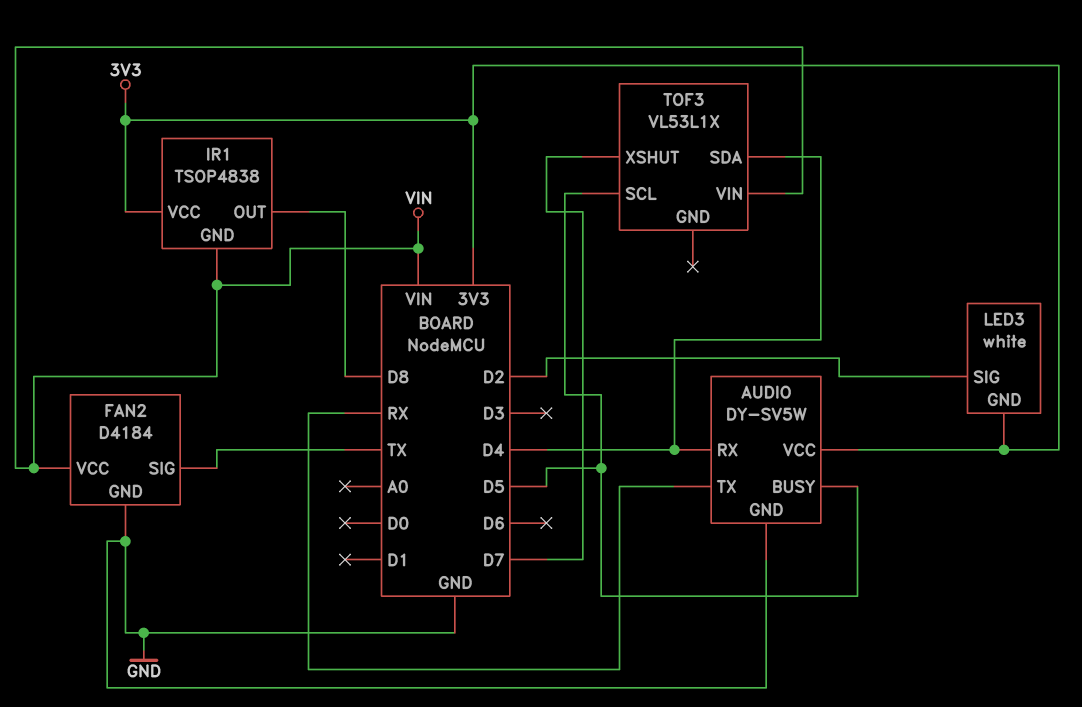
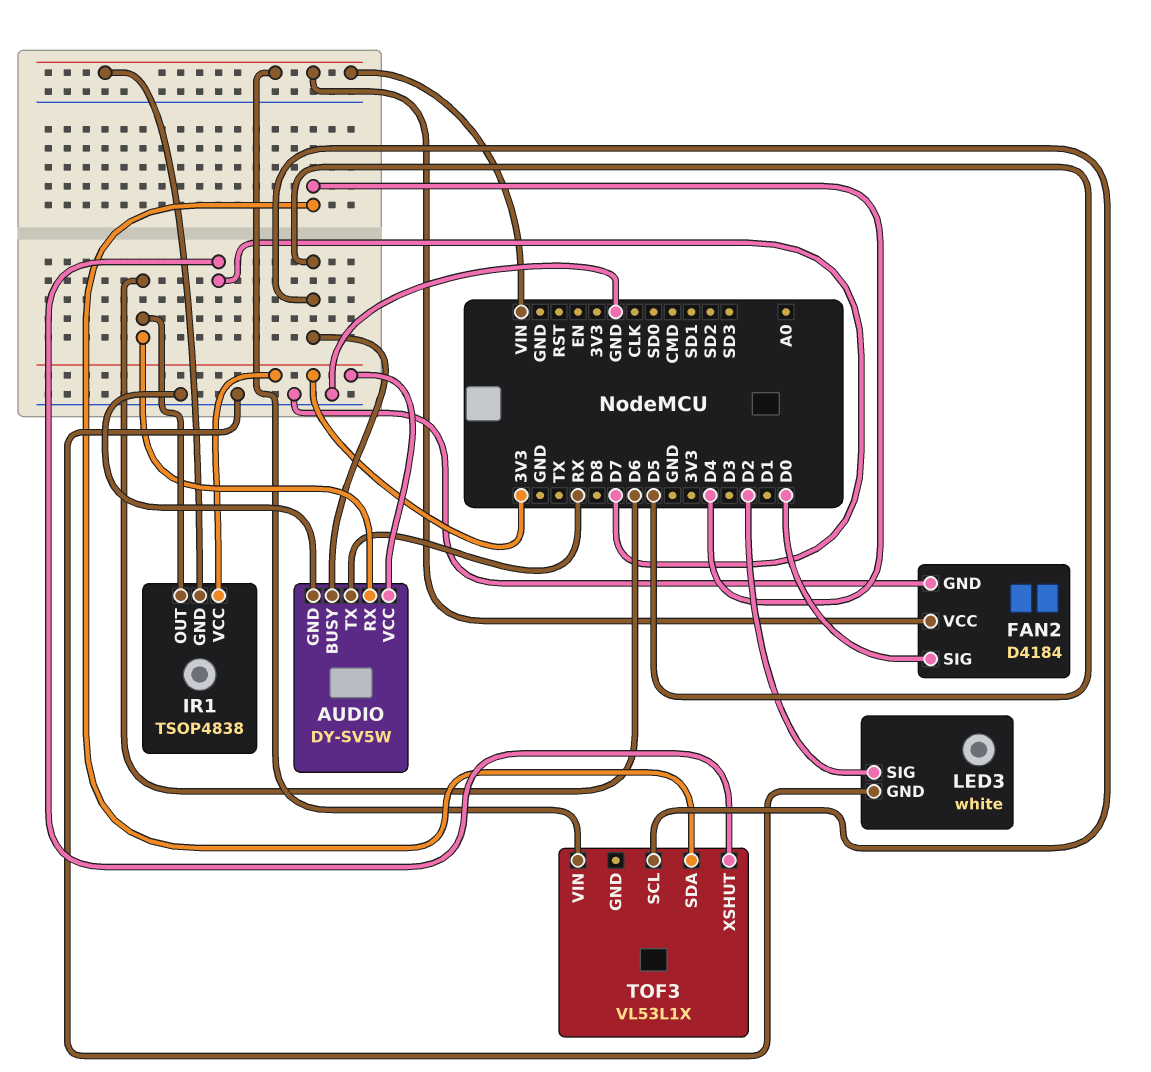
AUDIO pin RX: D4 -> D6
FAN2 pin SIG: TX -> D0
IR1 pin OUT: D8 -> D6
LED3 pin GND: 3V3 -> GND

